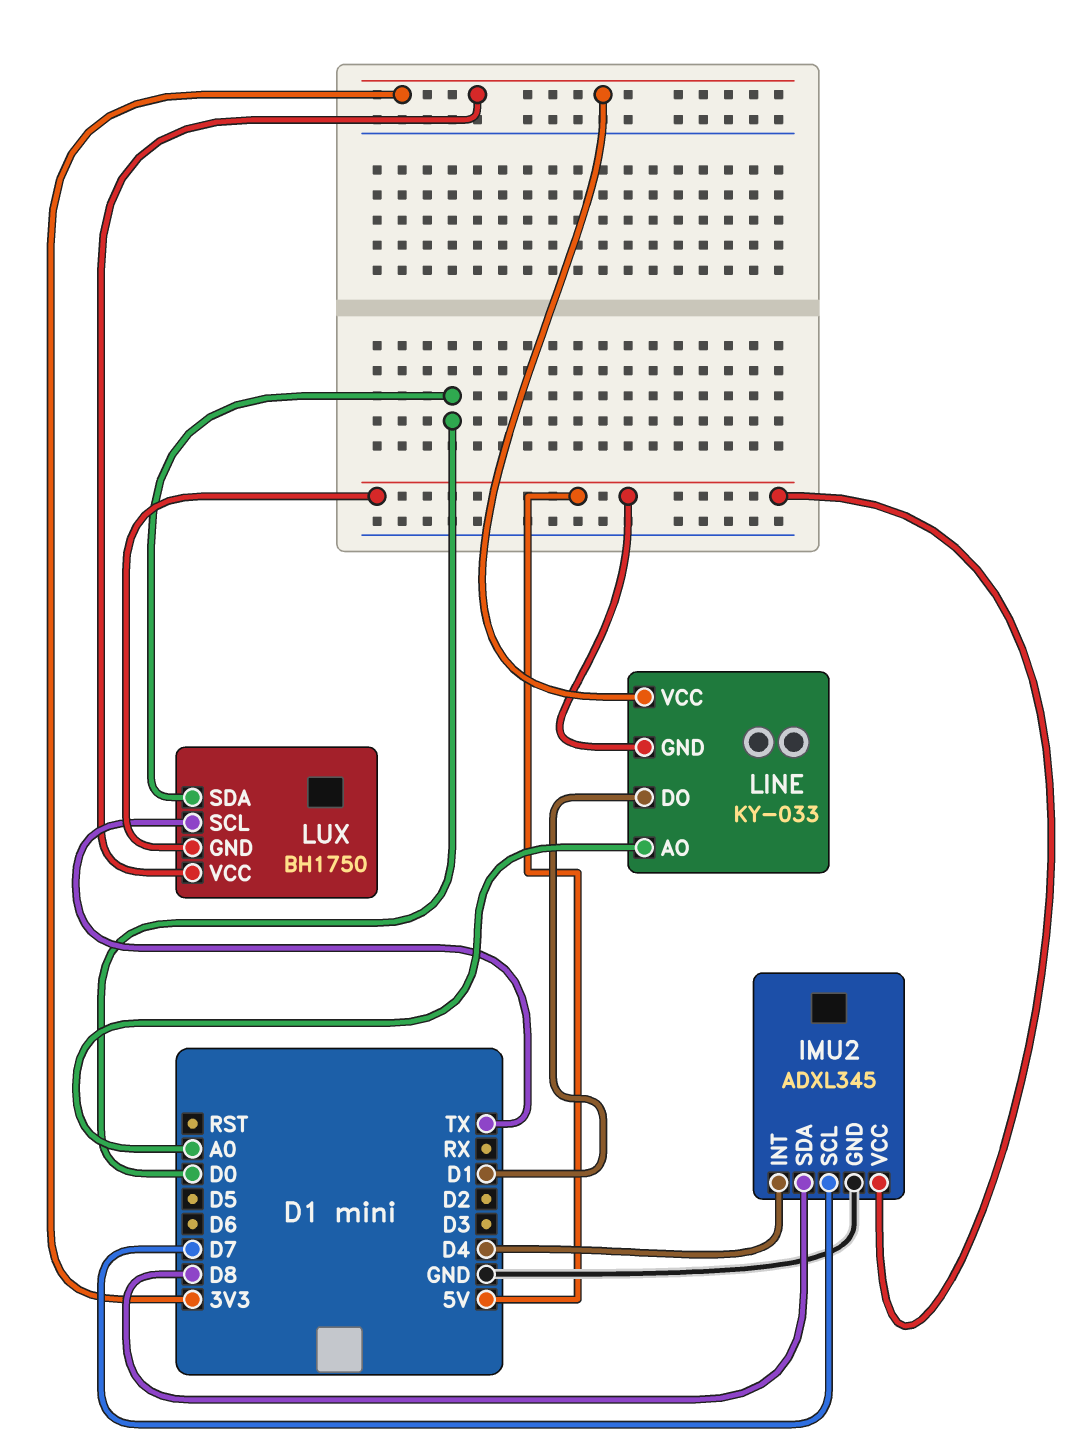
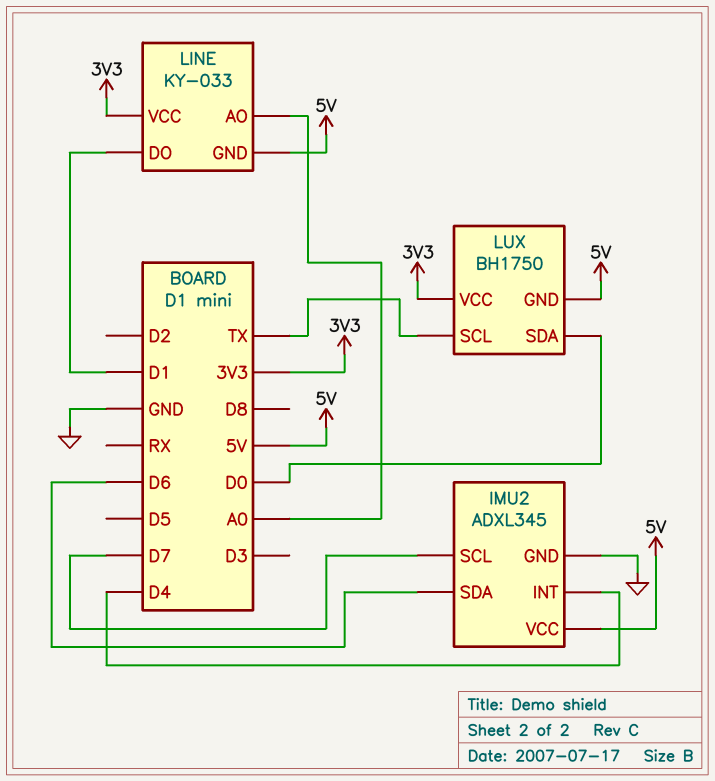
IMU2 pin SDA: D8 -> D6

